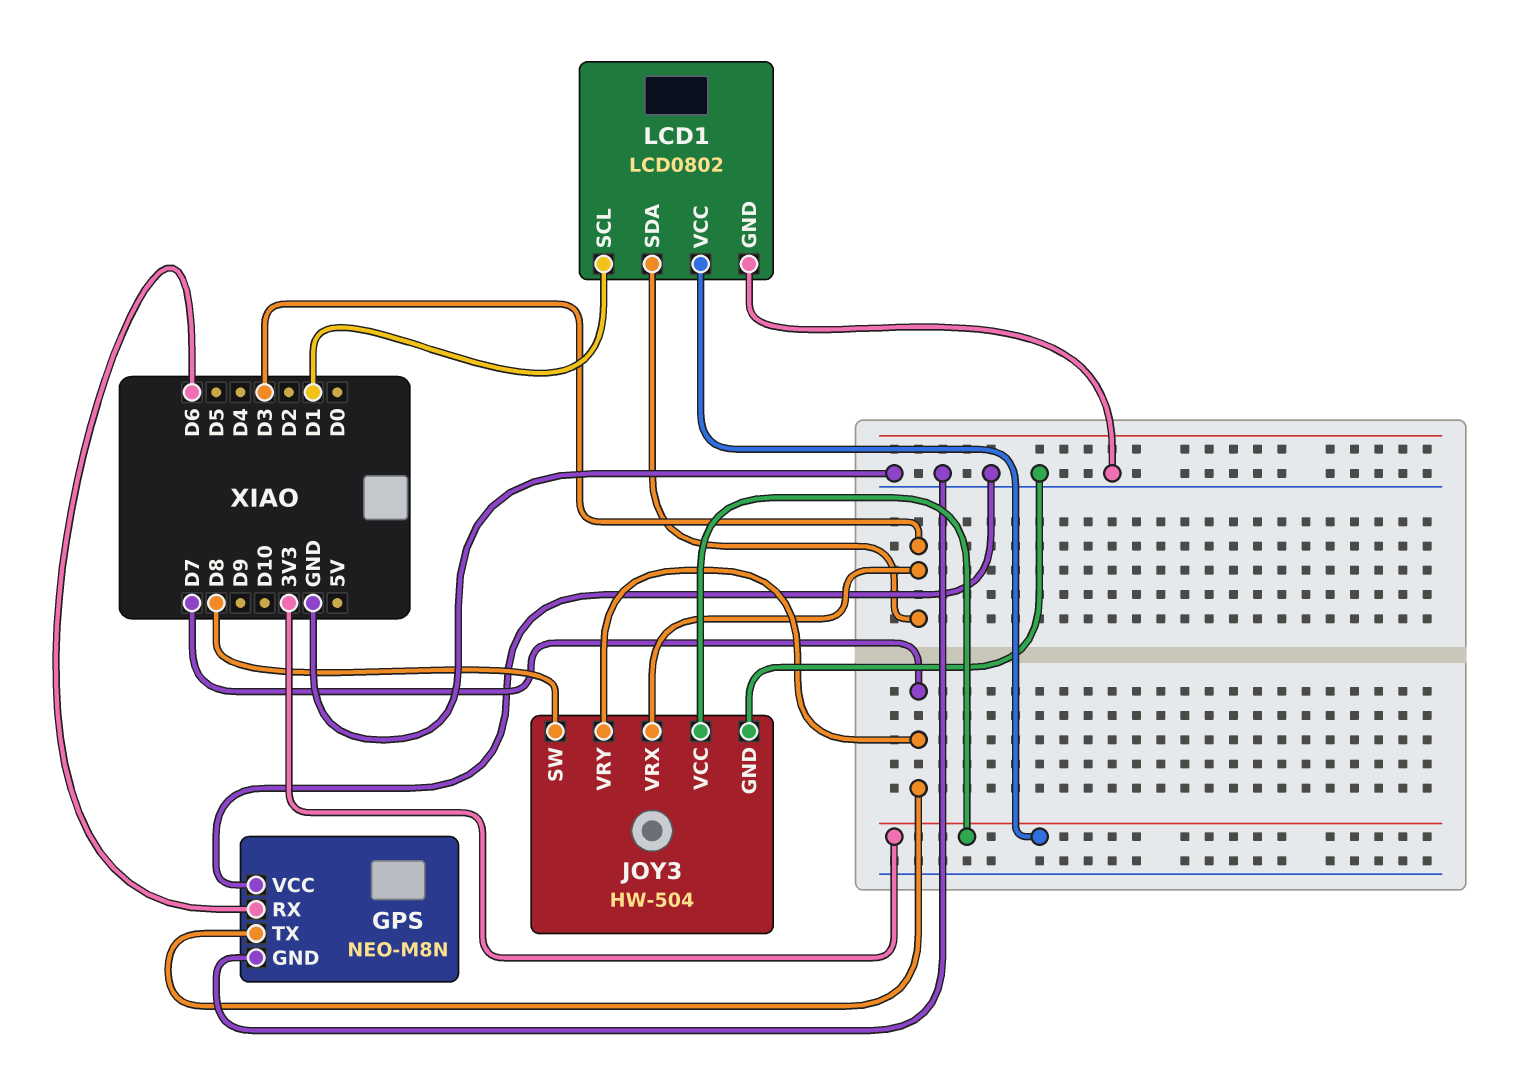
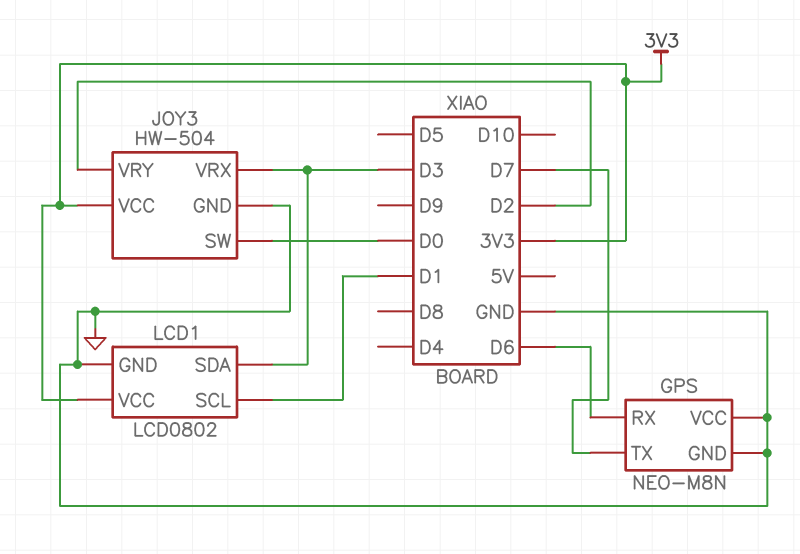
JOY3 pin SW: D8 -> D0
JOY3 pin VRY: D7 -> D2

